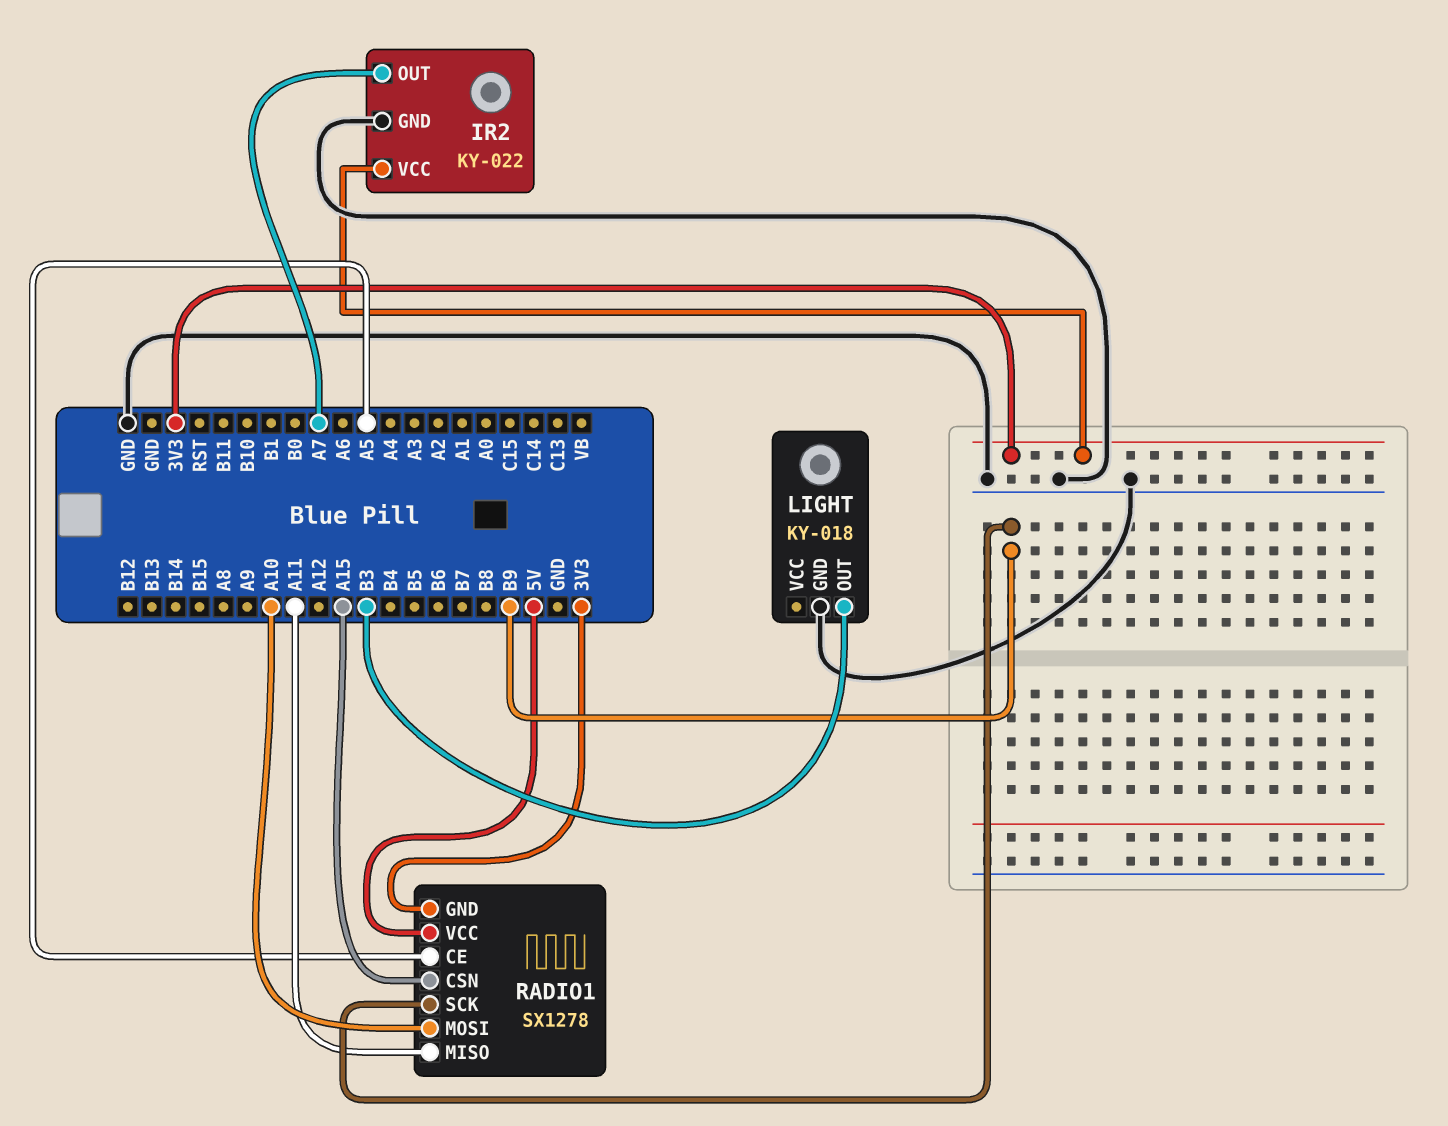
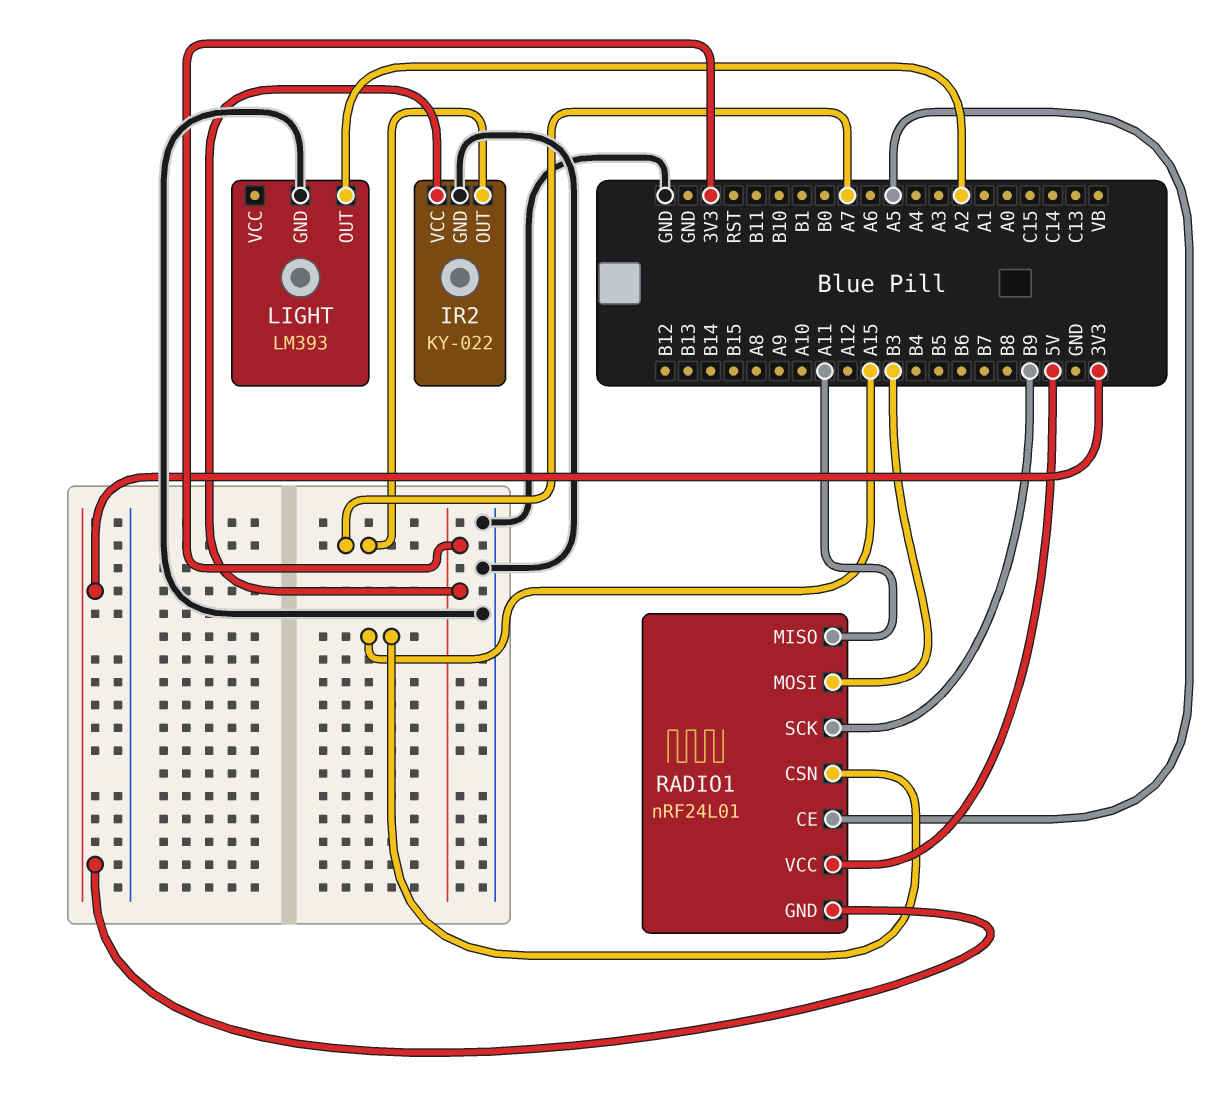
LIGHT: KY-018 -> LM393
LIGHT pin OUT: B3 -> A2
RADIO1: SX1278 -> nRF24L01
RADIO1 pin MOSI: A10 -> B3

